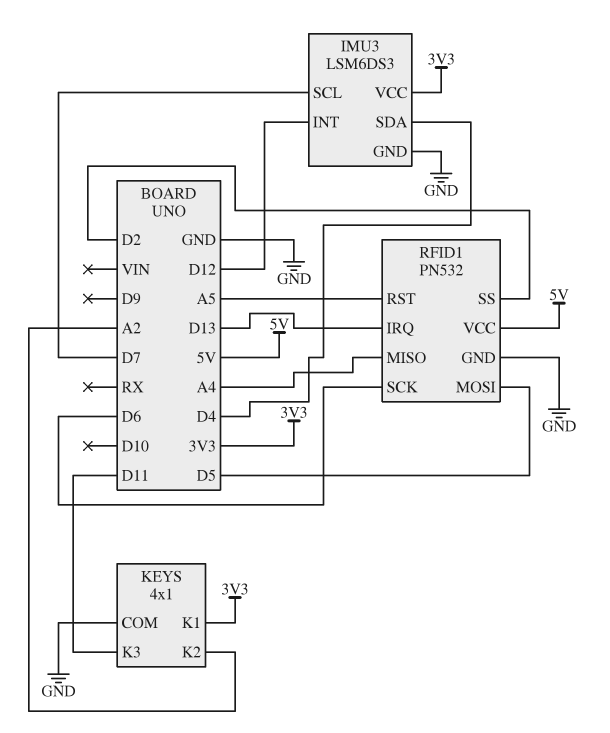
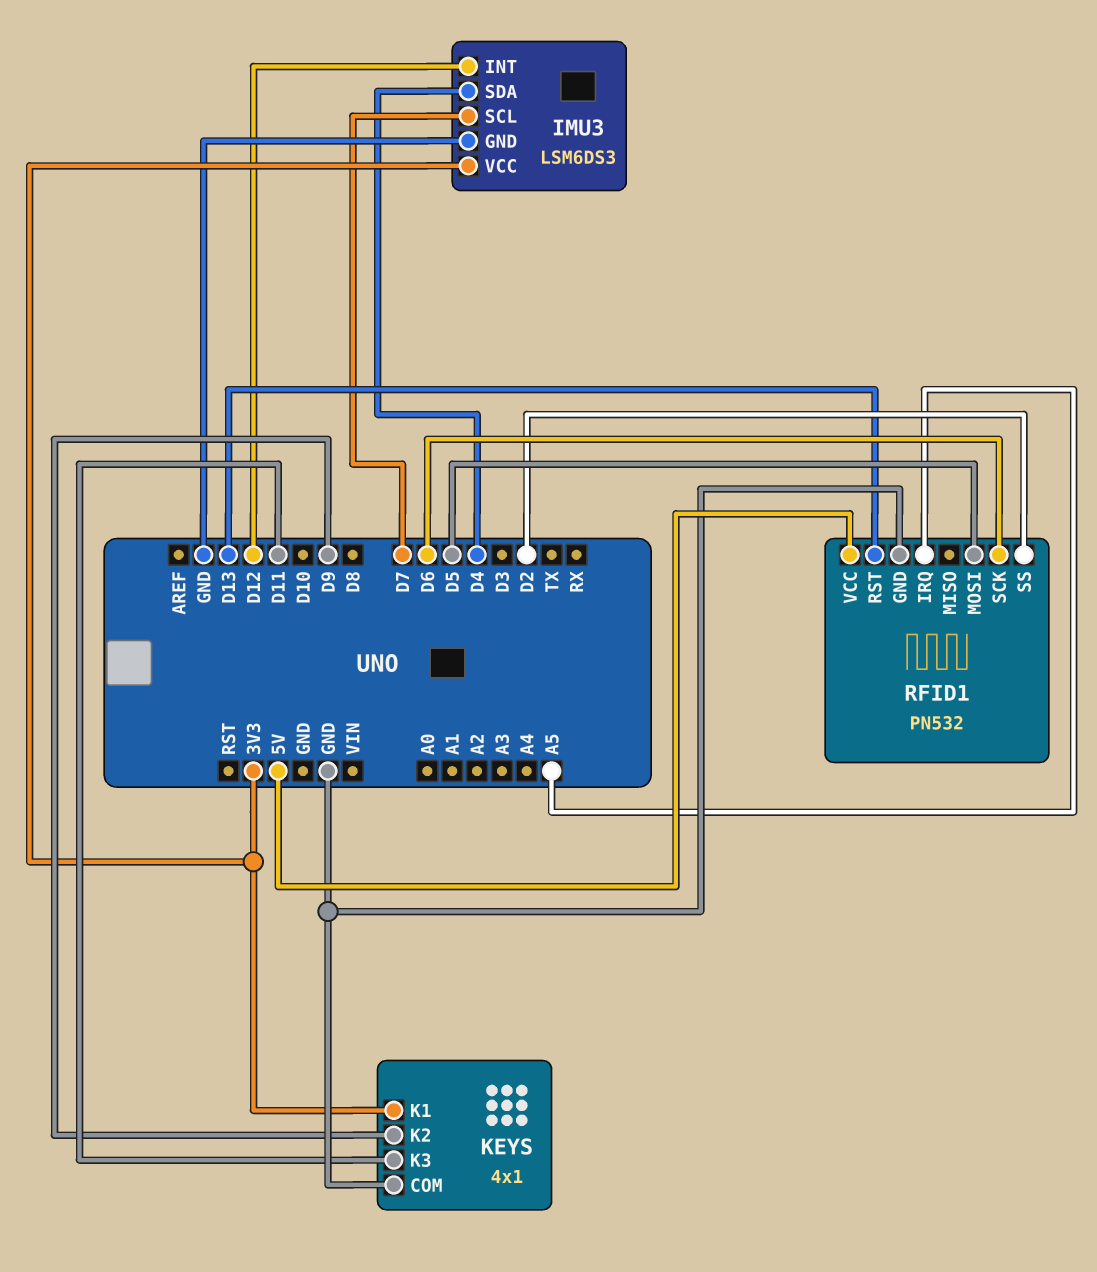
KEYS pin K2: A2 -> D9
RFID1 pin IRQ: D13 -> A5
RFID1 pin MISO: A4 -> none
RFID1 pin RST: A5 -> D13

